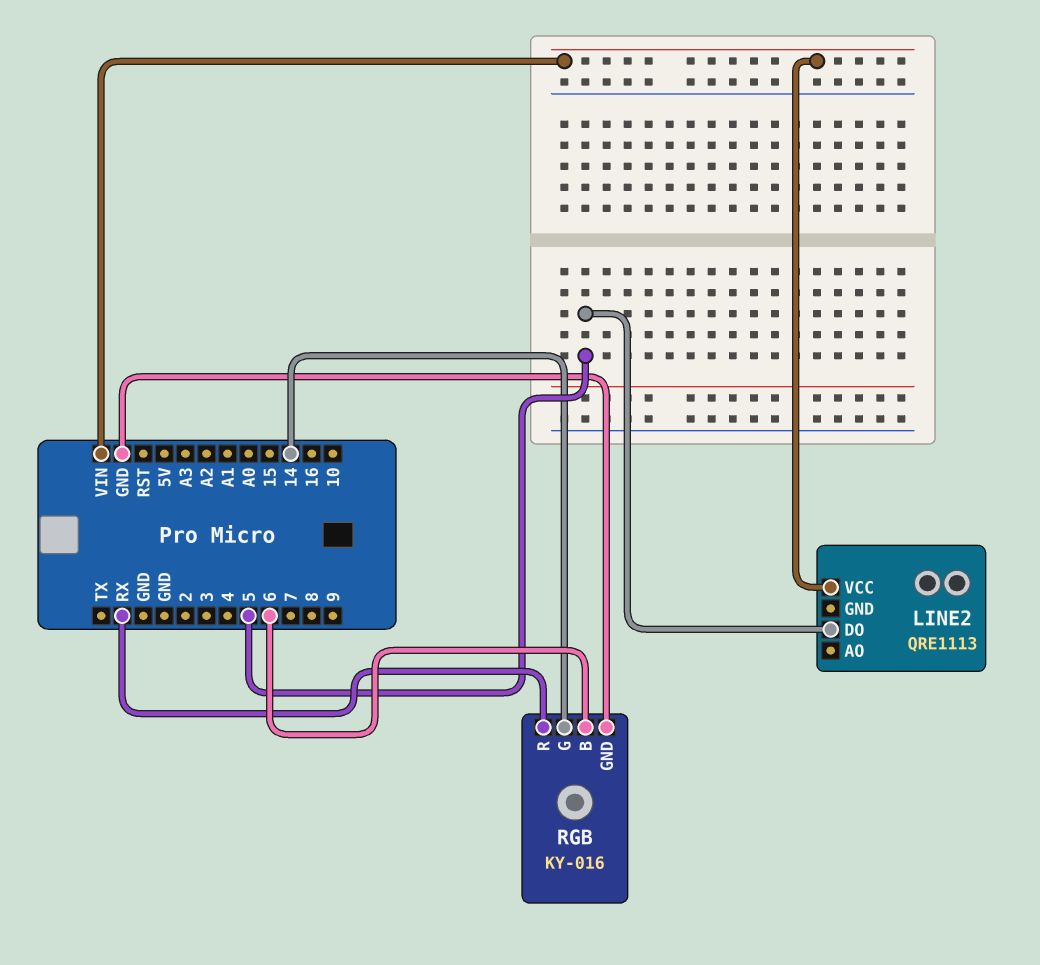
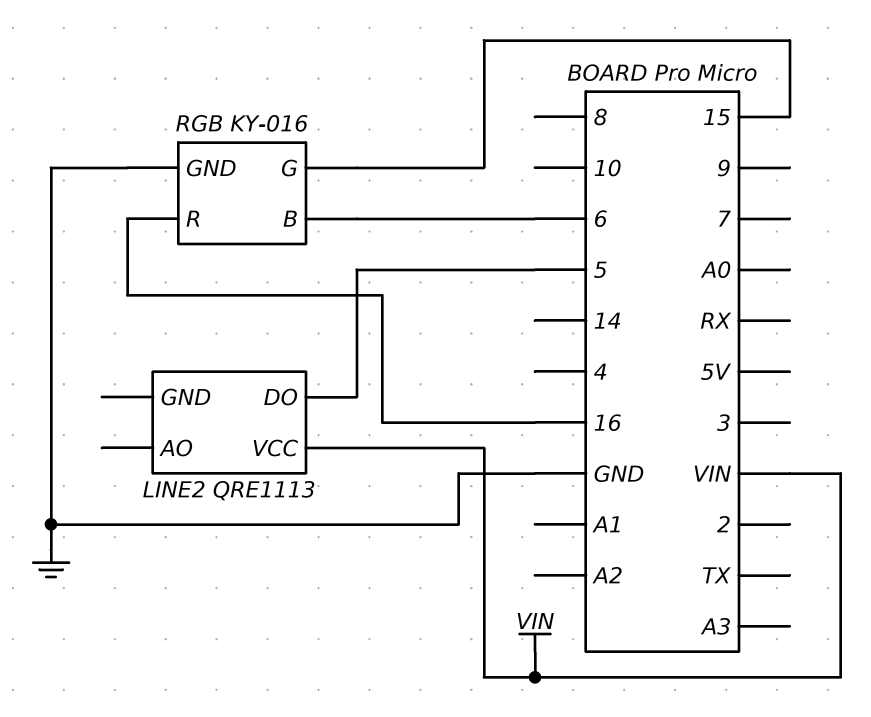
RGB pin G: 14 -> 15
RGB pin R: RX -> 16

